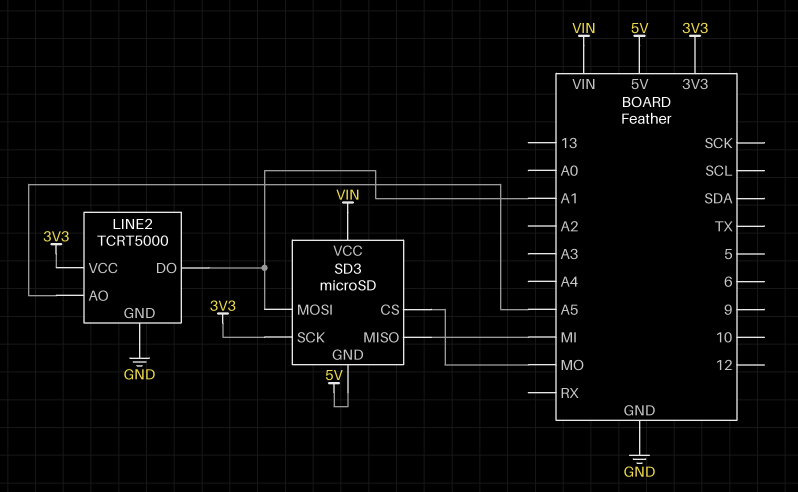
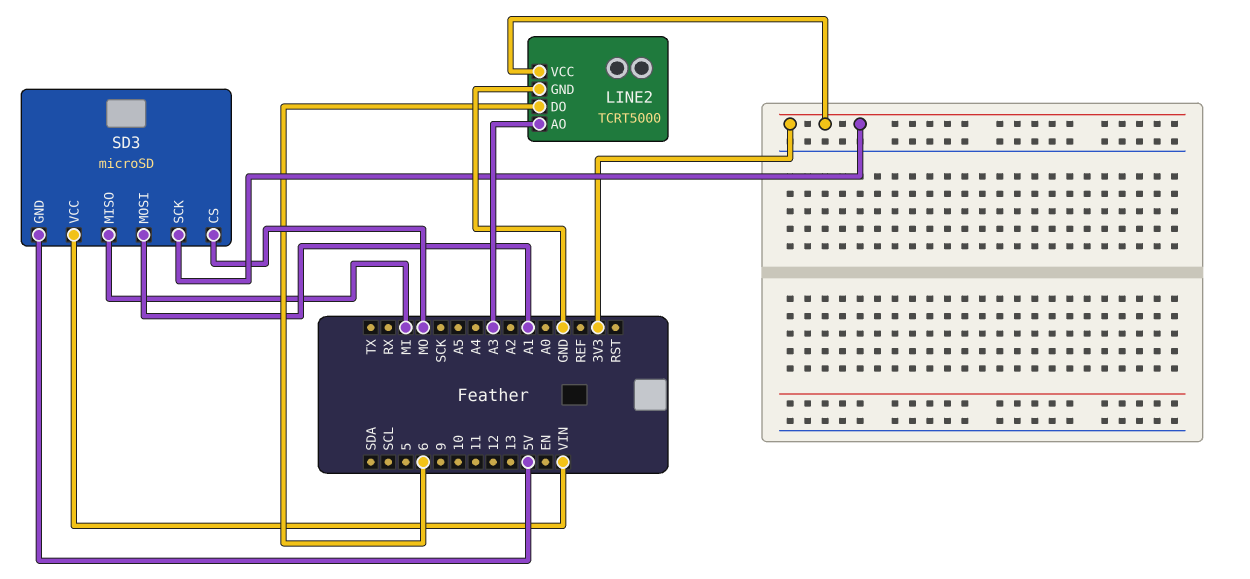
LINE2 pin AO: A5 -> A3
LINE2 pin DO: A1 -> 6

